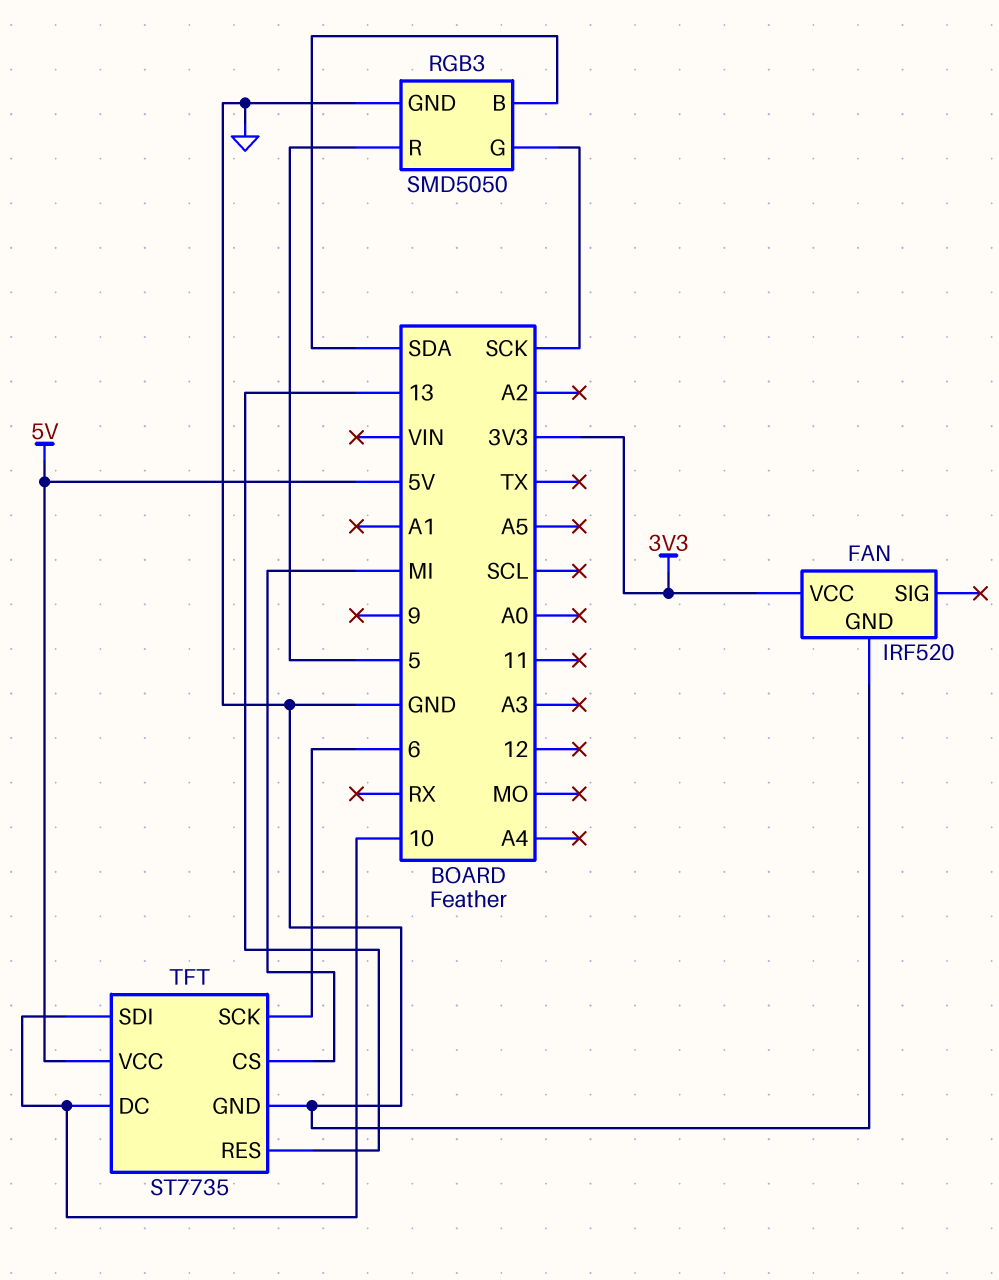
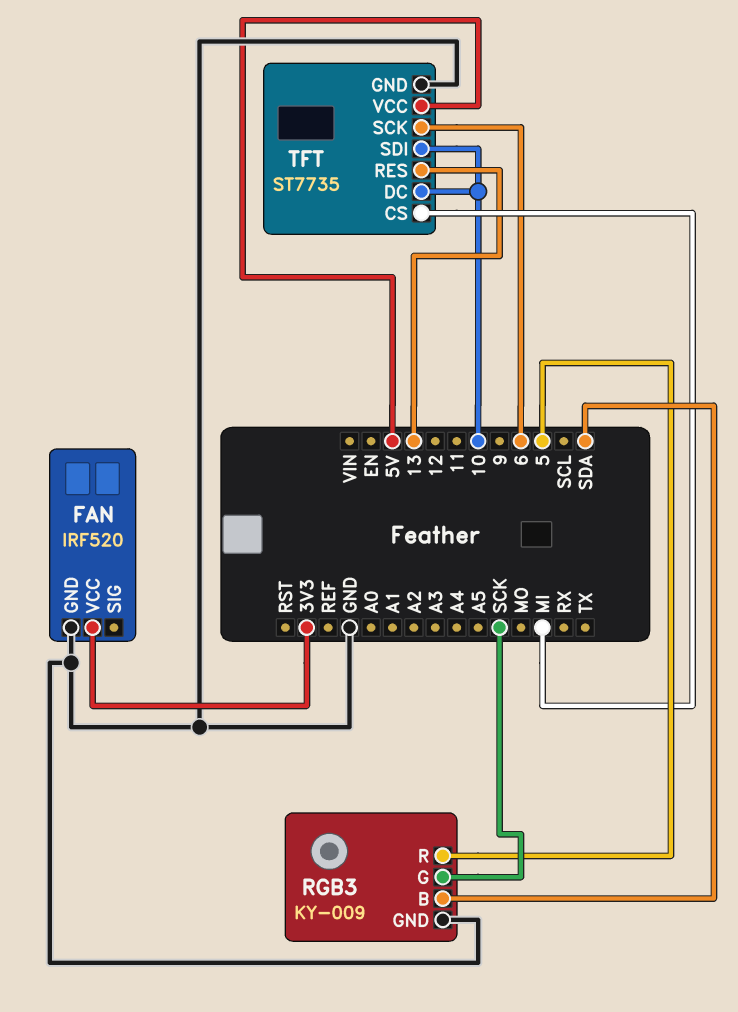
RGB3: SMD5050 -> KY-009

